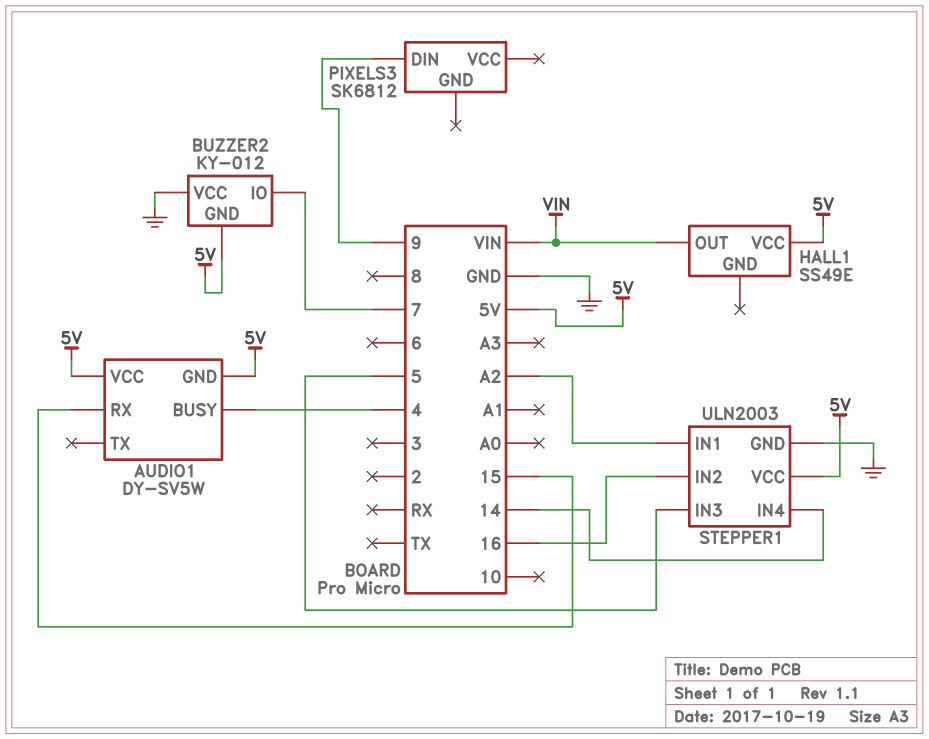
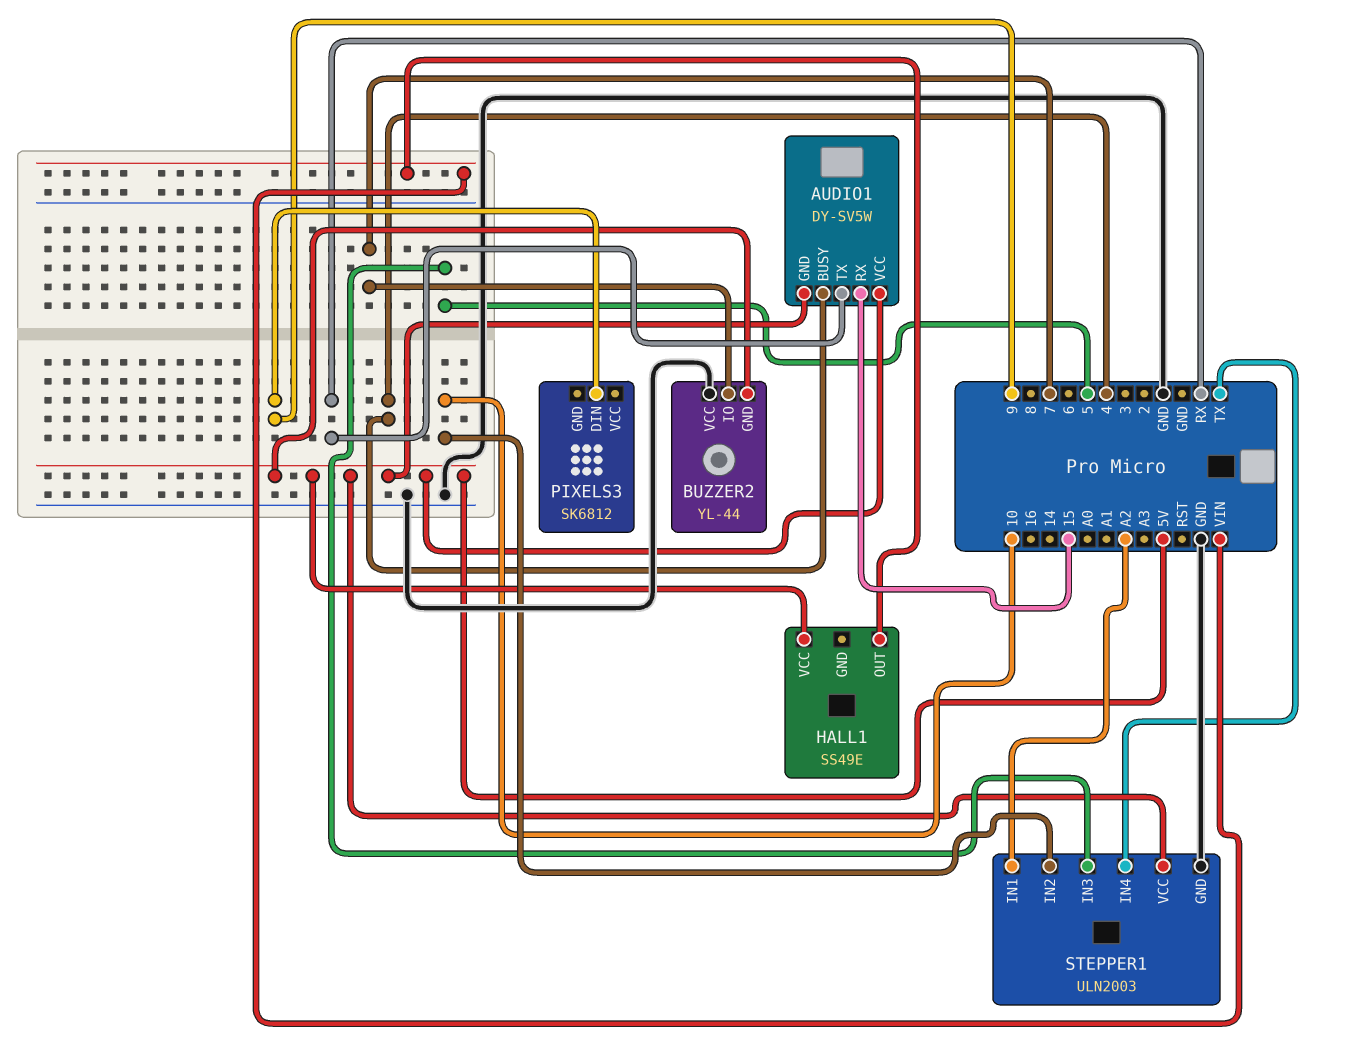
AUDIO1 pin TX: none -> RX
BUZZER2: KY-012 -> YL-44
STEPPER1 pin IN2: 16 -> 10
STEPPER1 pin IN4: 14 -> TX

